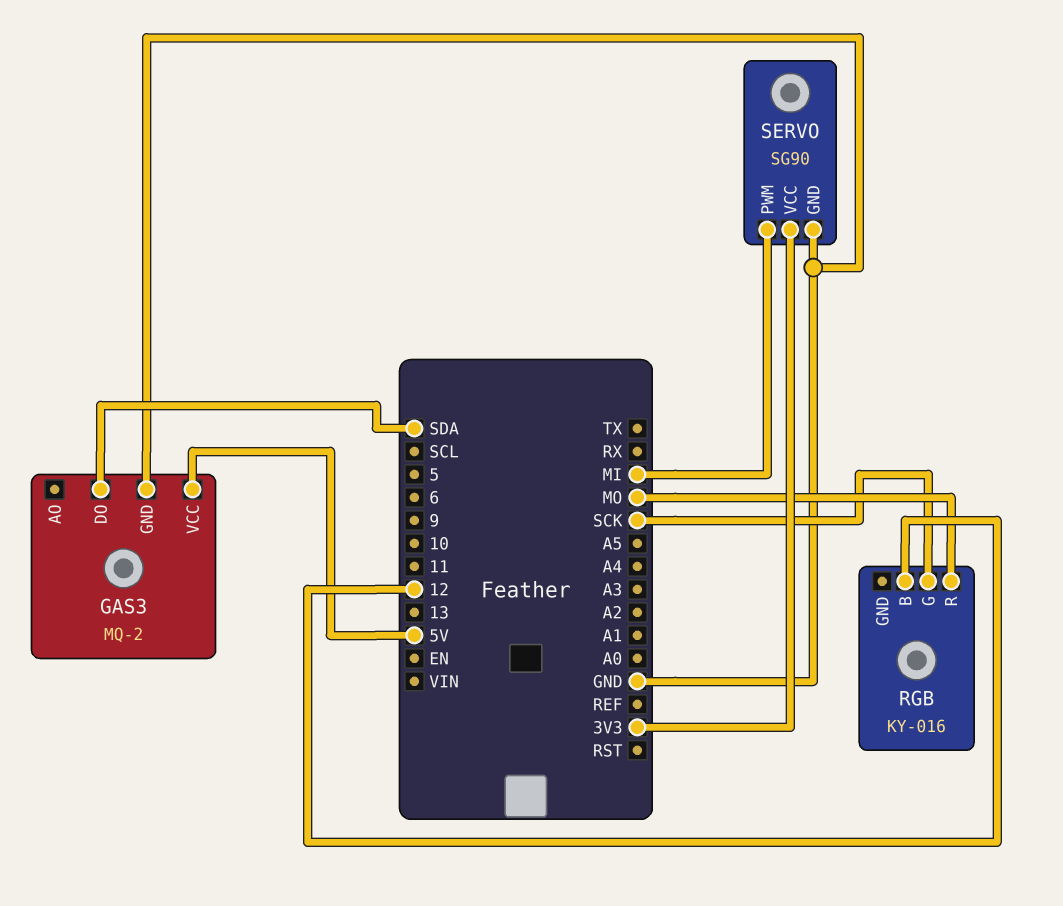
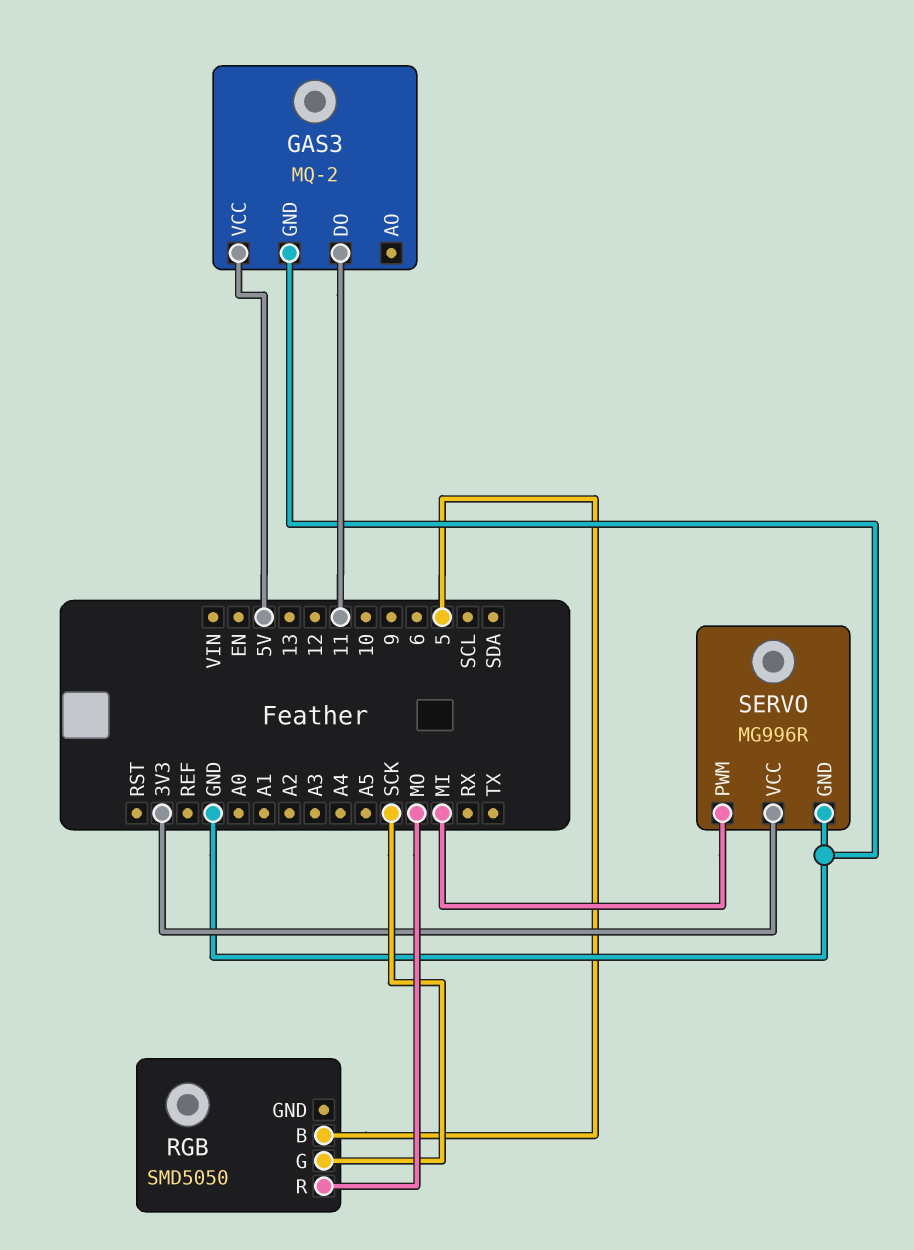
GAS3 pin DO: SDA -> 11
RGB: KY-016 -> SMD5050
RGB pin B: 12 -> 5
SERVO: SG90 -> MG996R

